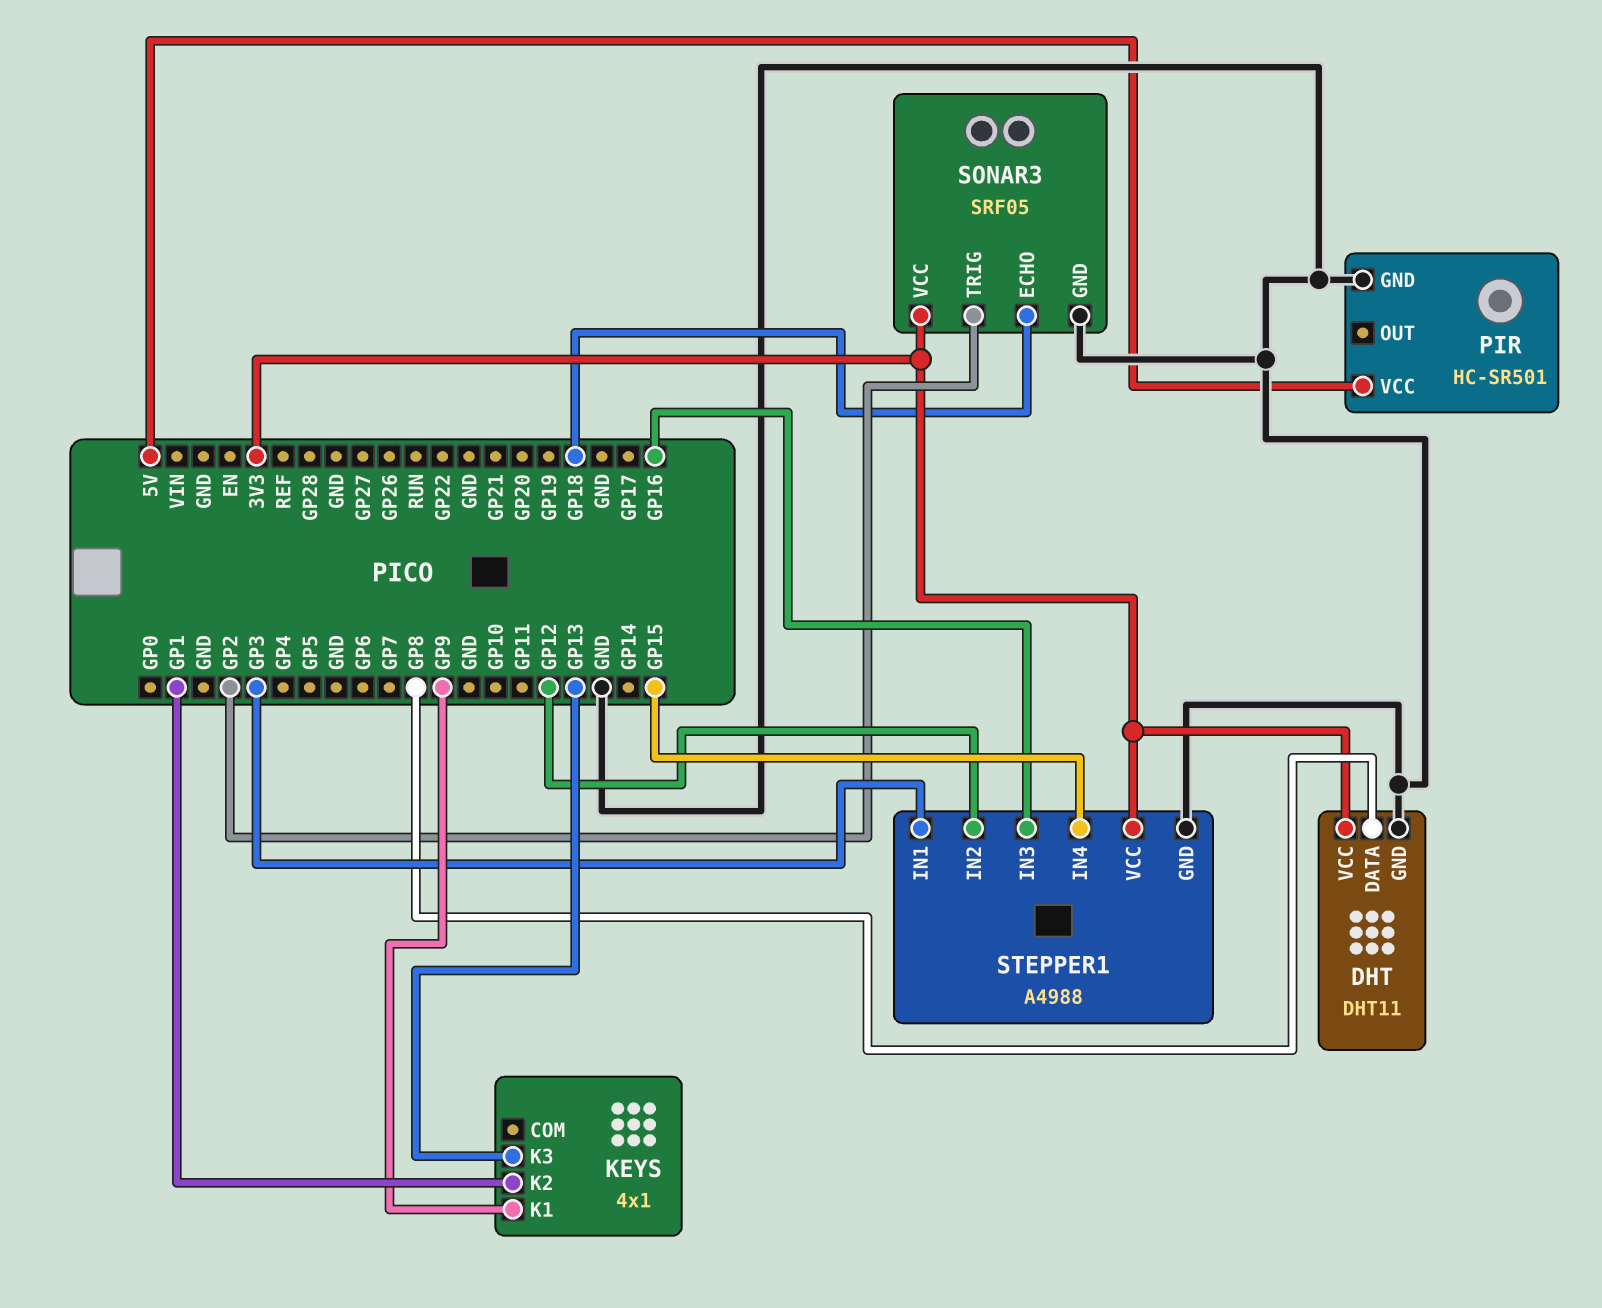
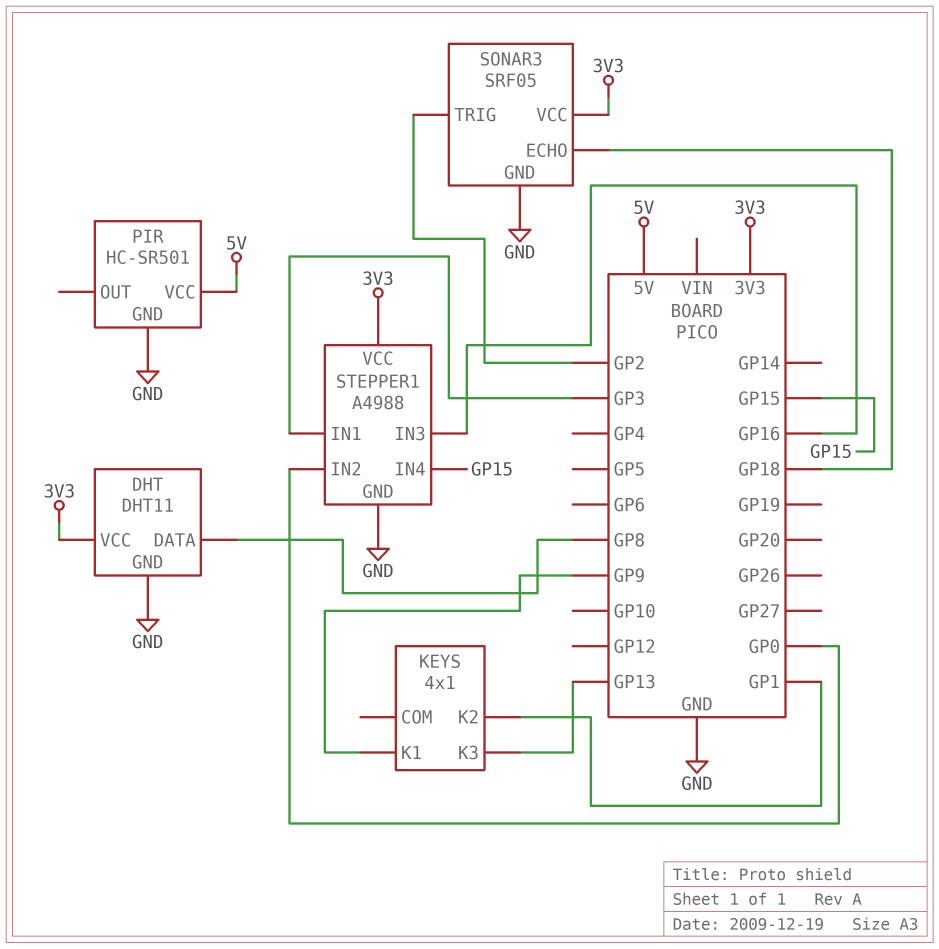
STEPPER1 pin IN2: GP12 -> GP0

